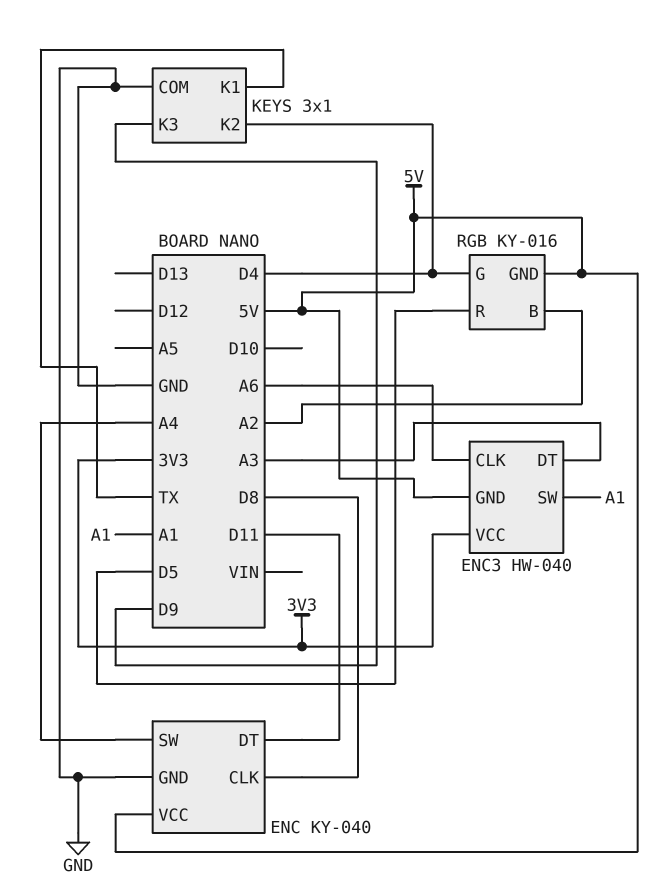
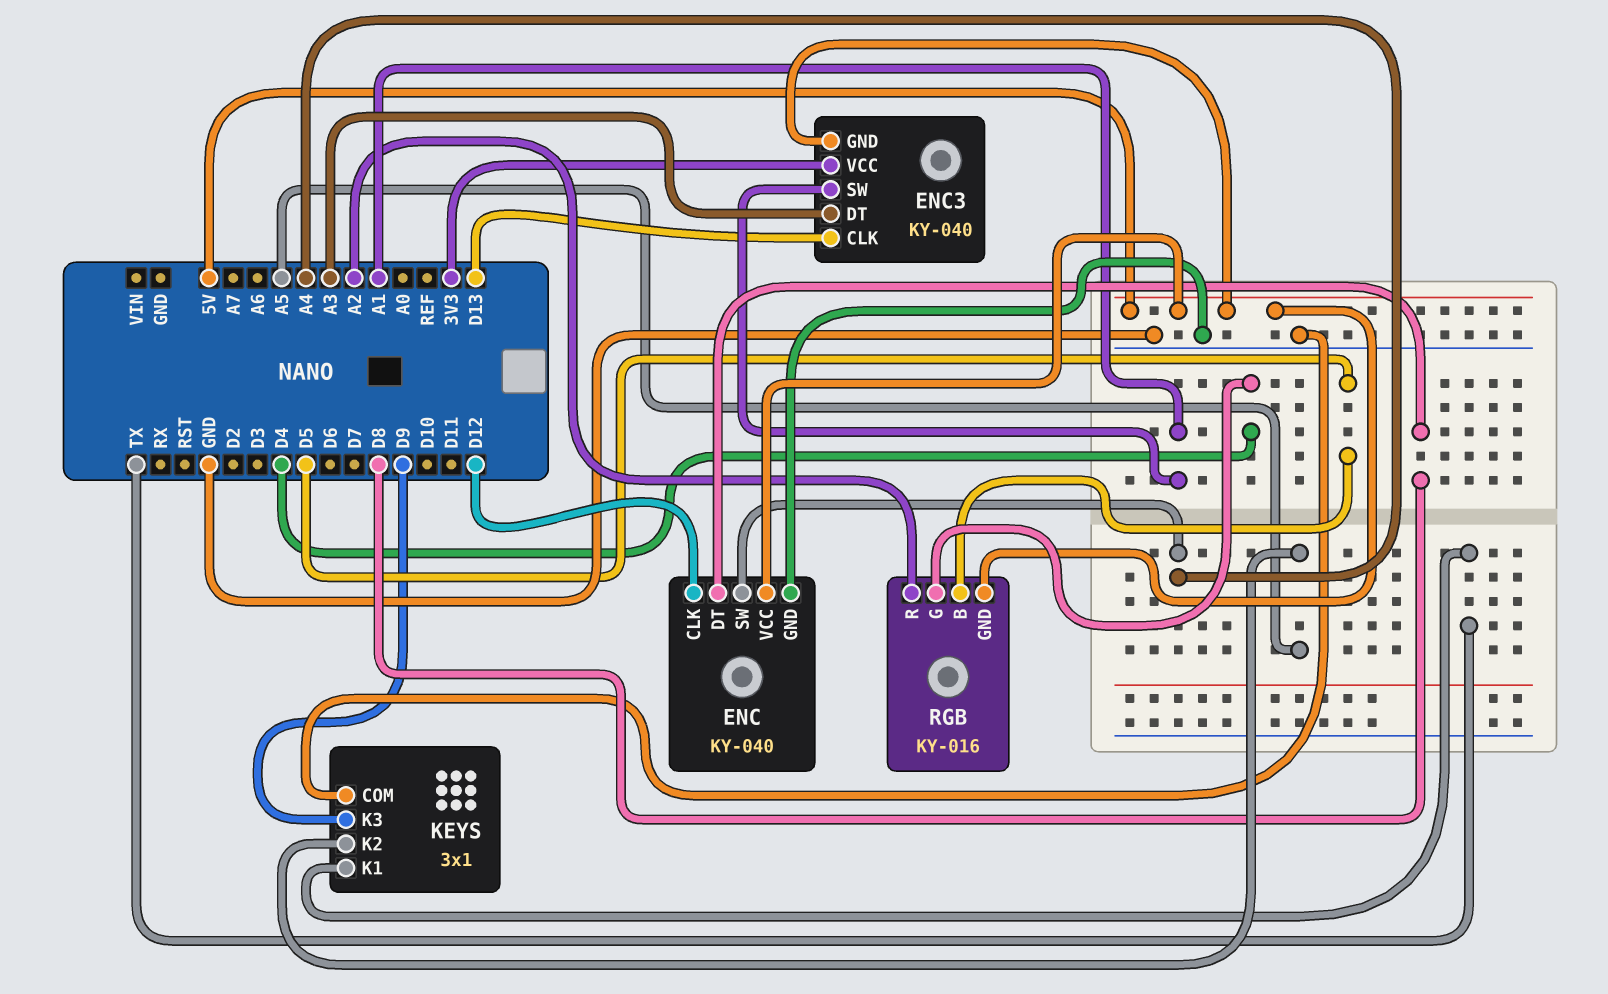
ENC pin CLK: D8 -> D12
ENC pin DT: D11 -> D8
ENC3: HW-040 -> KY-040
ENC3 pin CLK: A6 -> D13
KEYS pin K2: D4 -> A5
RGB pin B: A2 -> D5
RGB pin R: D5 -> A2

